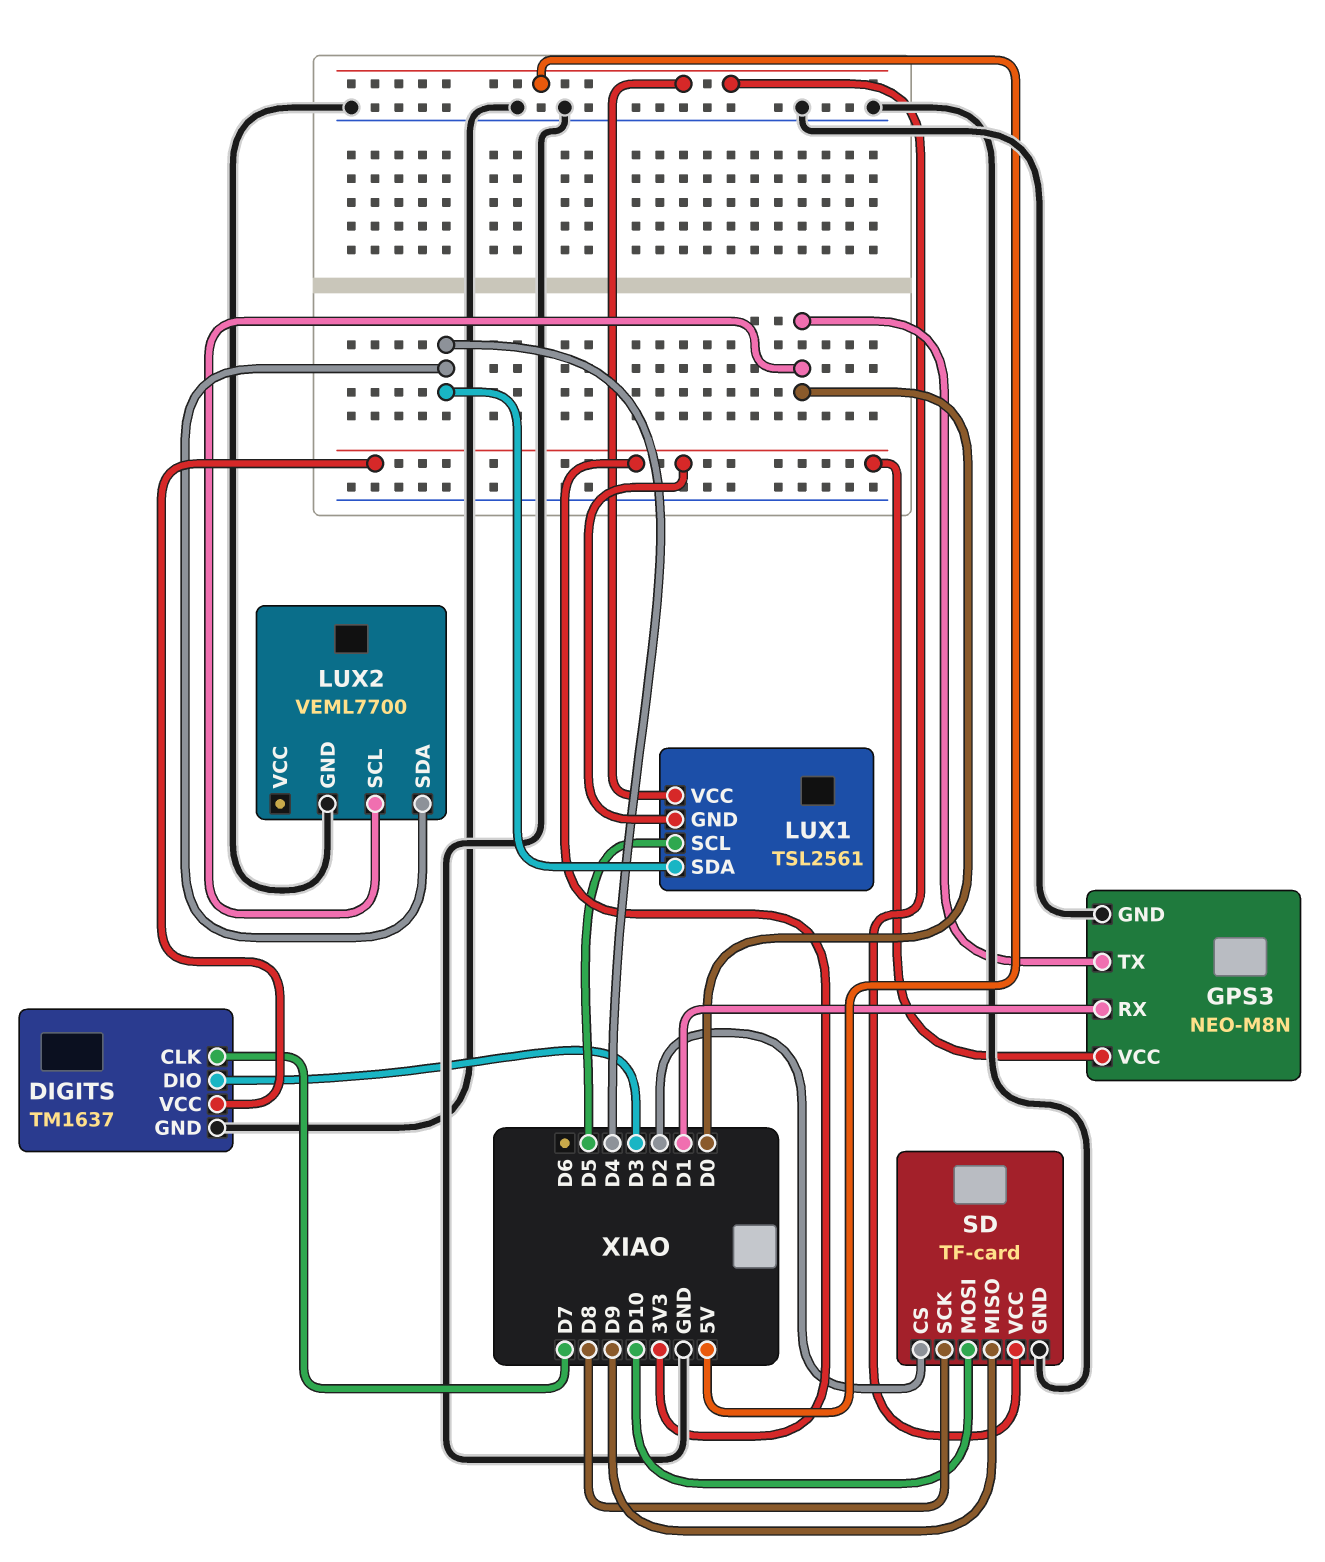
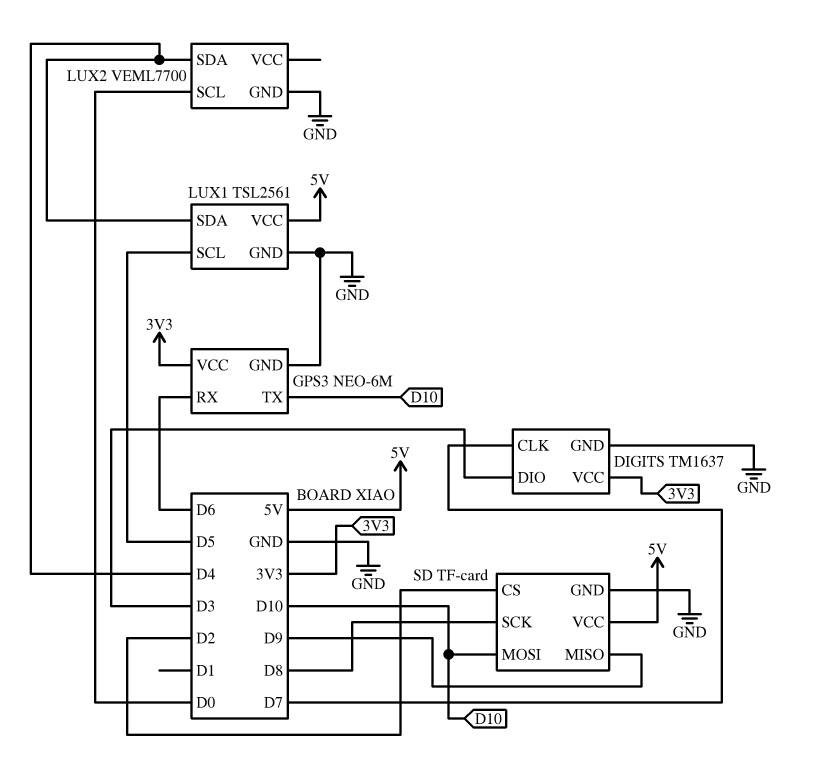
GPS3: NEO-M8N -> NEO-6M
GPS3 pin RX: D1 -> D6
GPS3 pin TX: D0 -> D10
LUX1 pin GND: 3V3 -> GND

